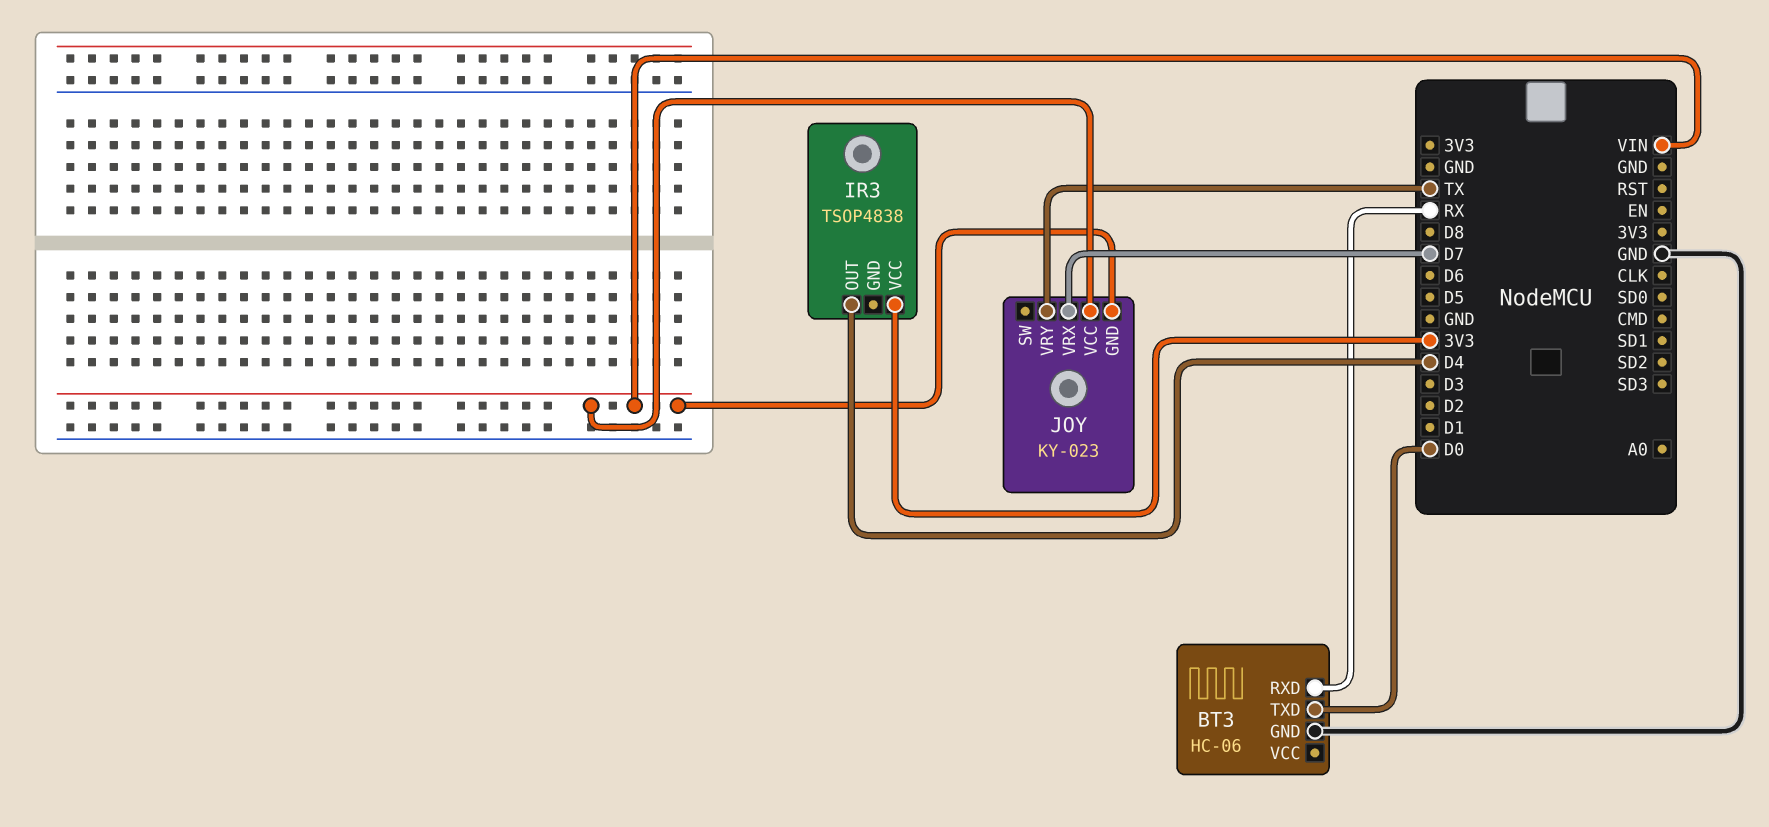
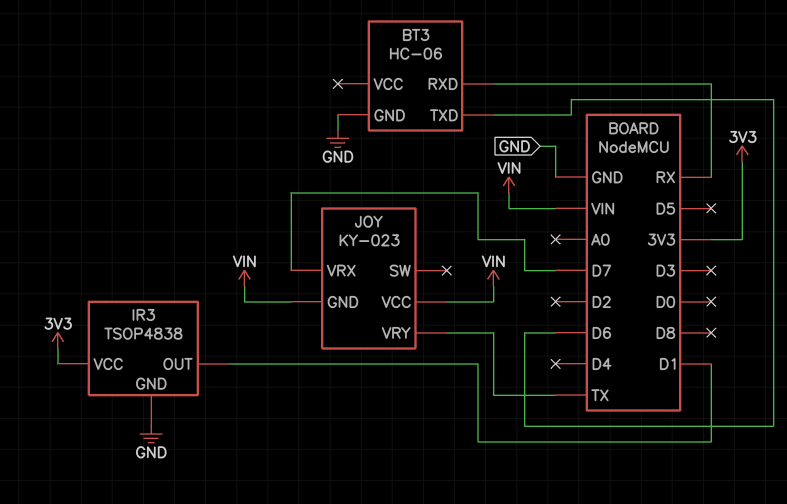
BT3 pin TXD: D0 -> D6
IR3 pin GND: none -> GND
IR3 pin OUT: D4 -> D1

